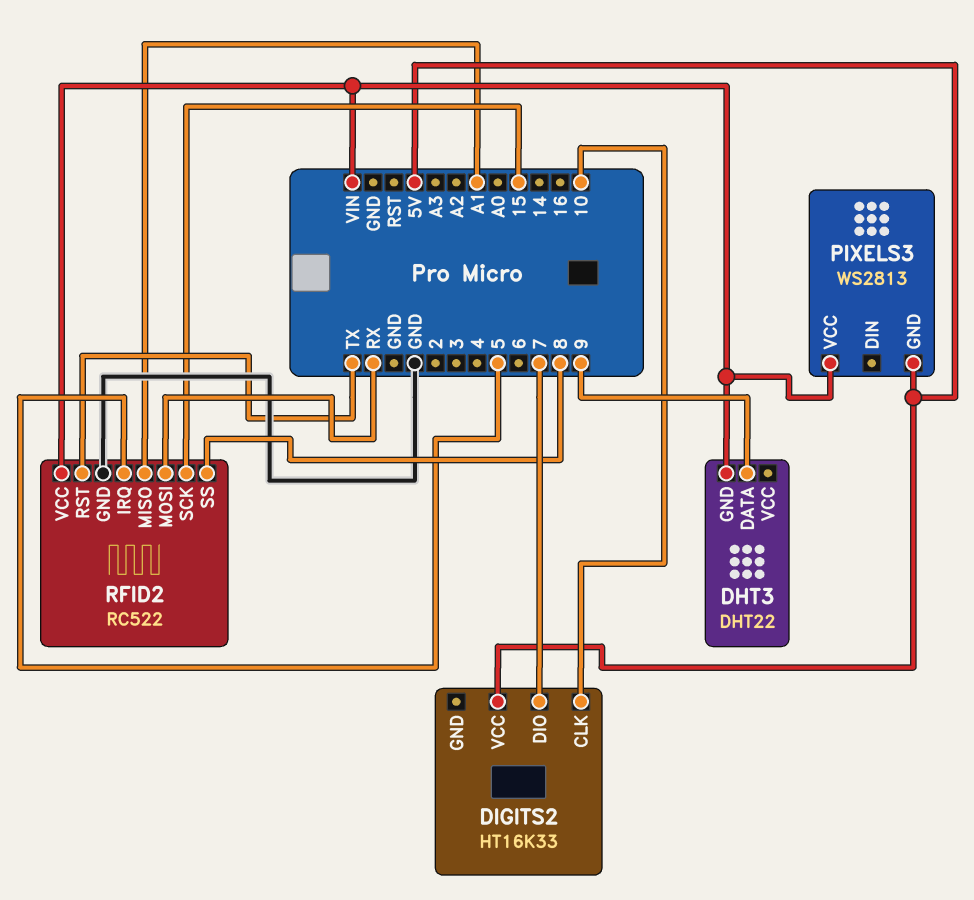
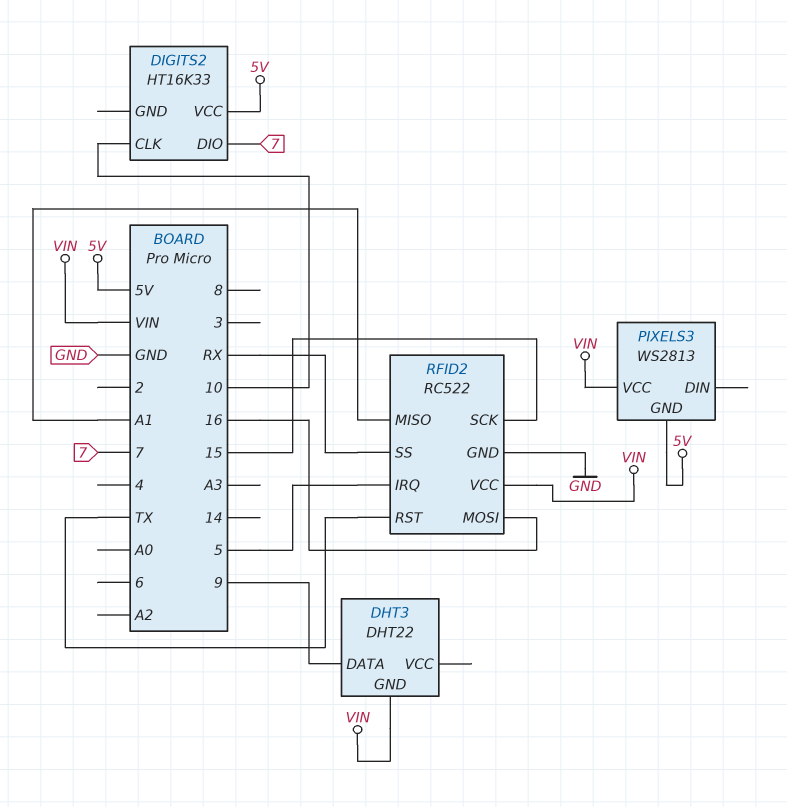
RFID2 pin MOSI: RX -> 16
RFID2 pin SS: 8 -> RX

